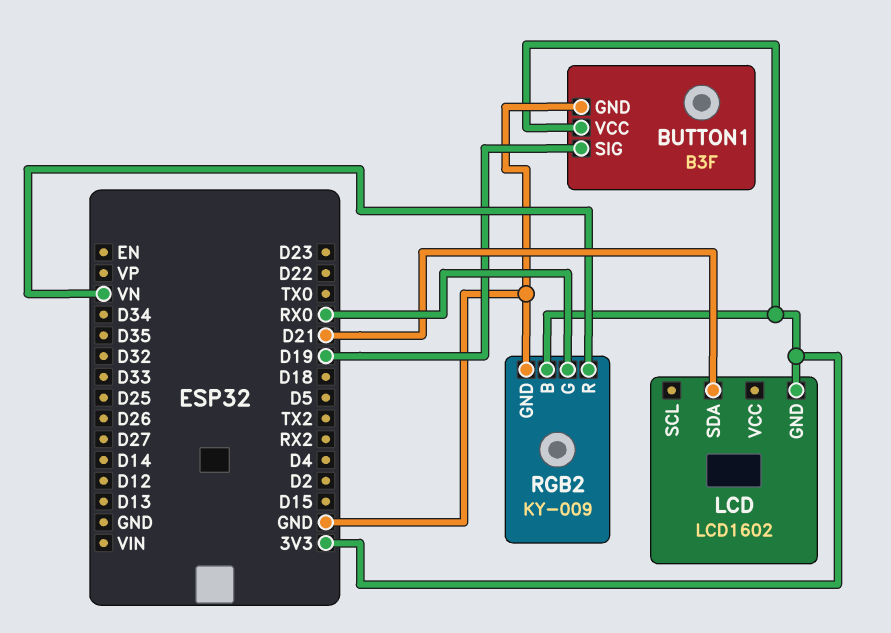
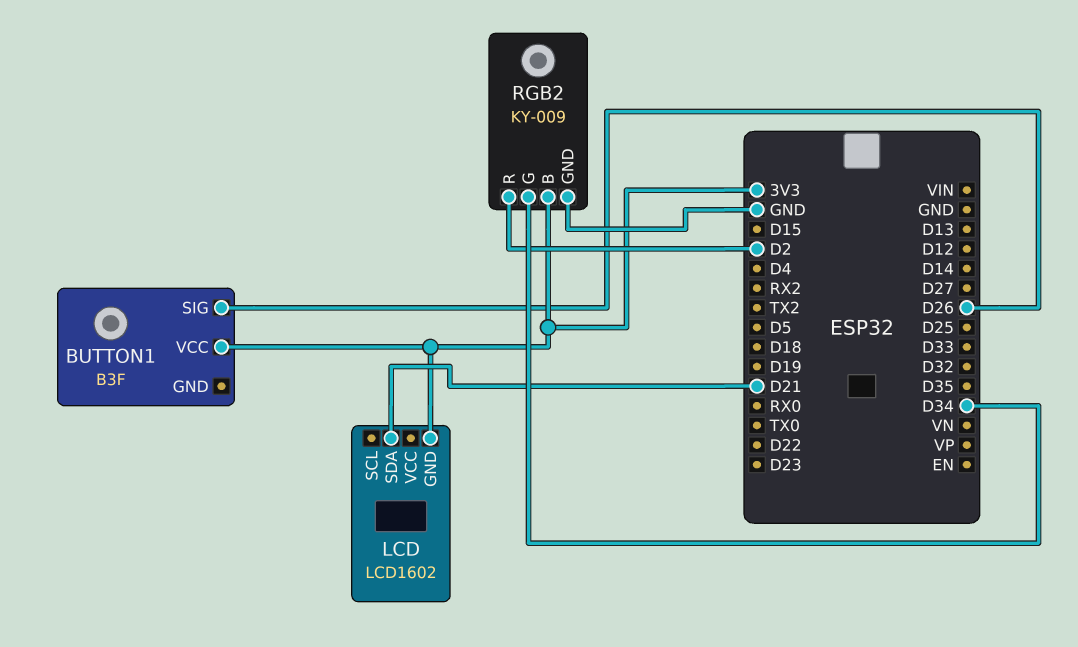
BUTTON1 pin GND: GND -> none
BUTTON1 pin SIG: D19 -> D26
RGB2 pin G: RX0 -> D34
RGB2 pin R: VN -> D2

